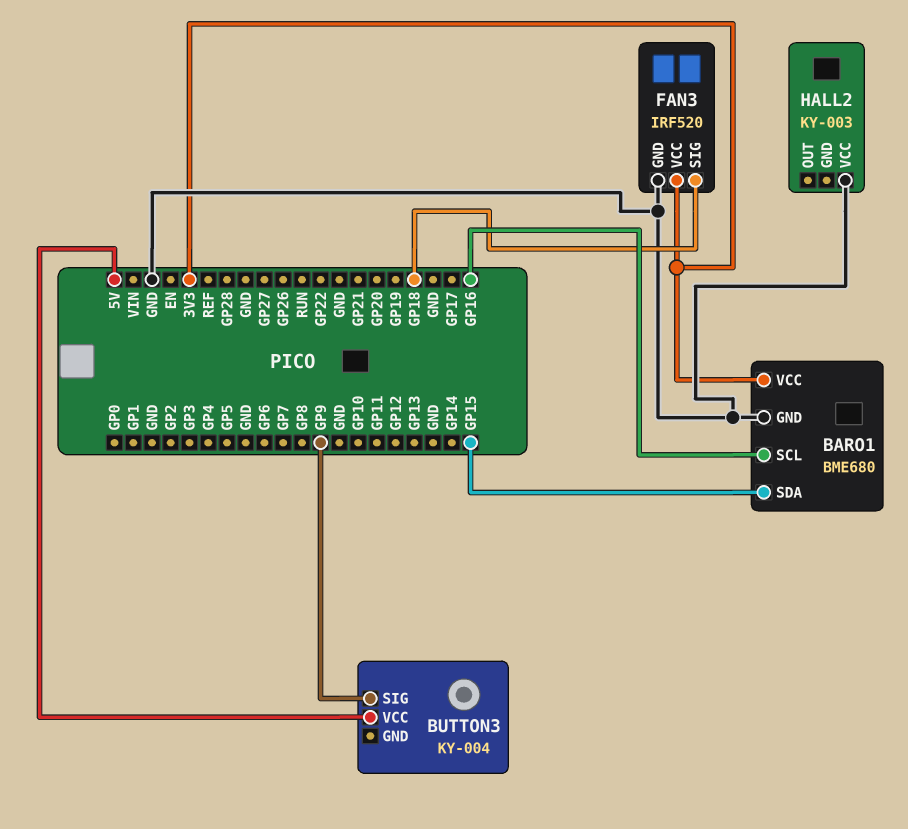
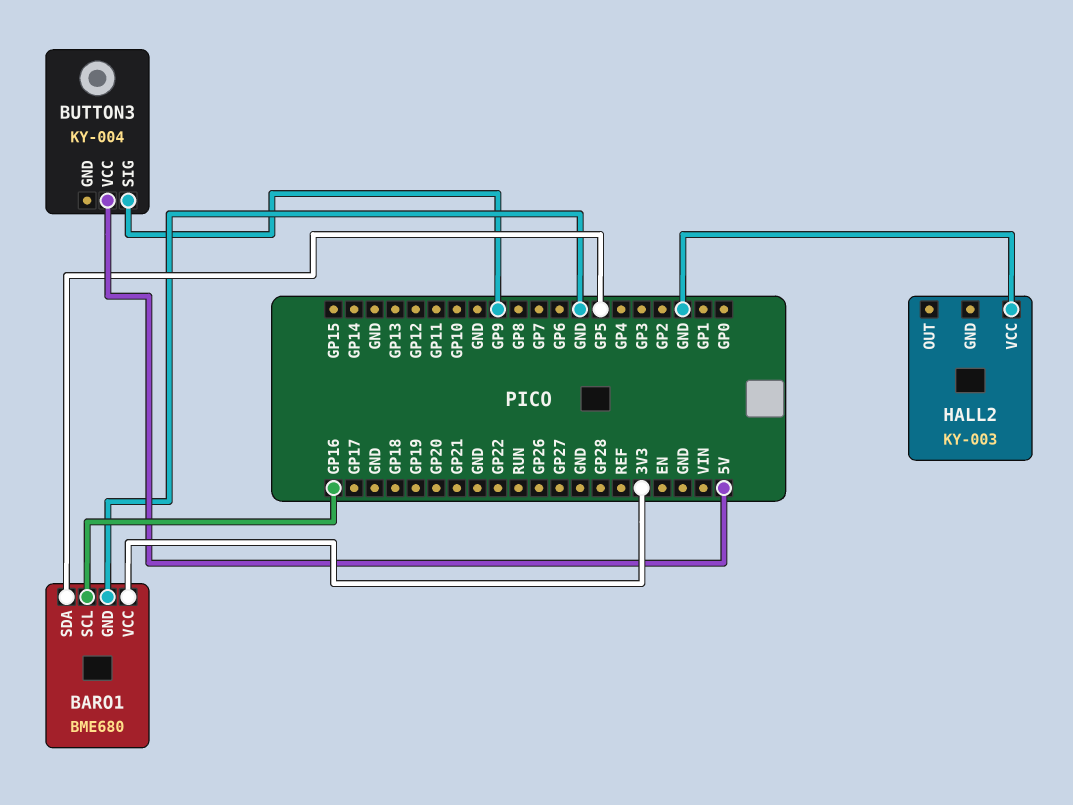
BARO1 pin SDA: GP15 -> GP5
FAN3: IRF520 -> none
FAN3 pin GND: GND -> none
FAN3 pin SIG: GP18 -> none
FAN3 pin VCC: 3V3 -> none

